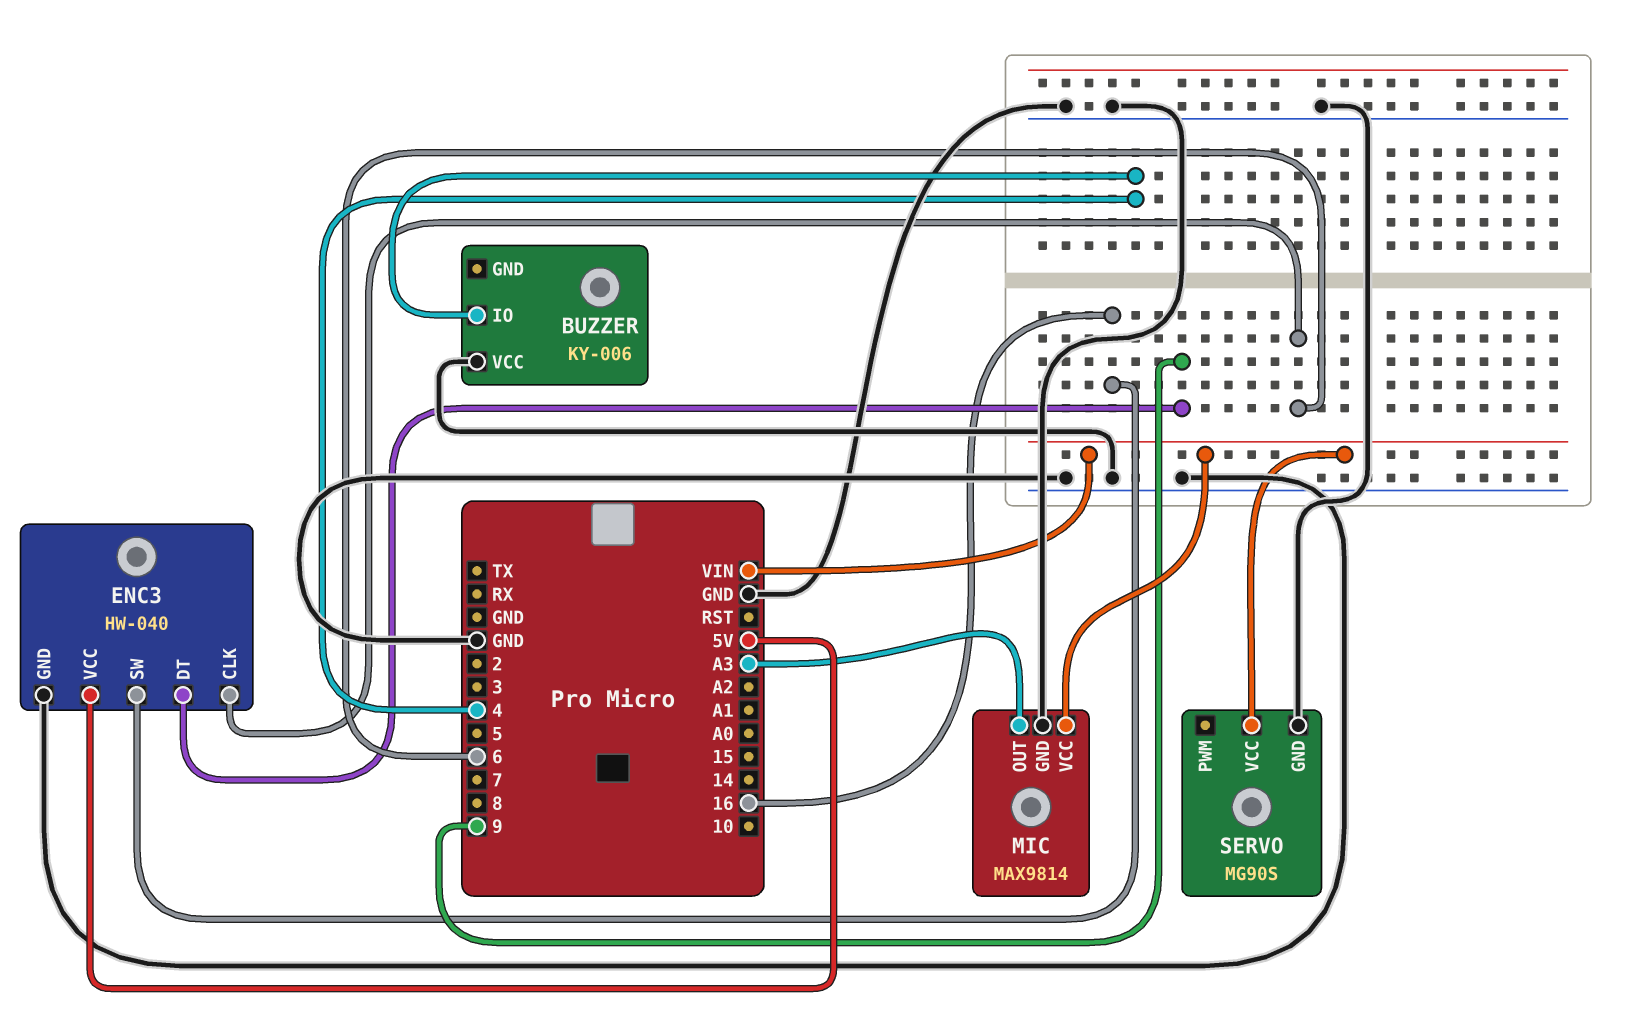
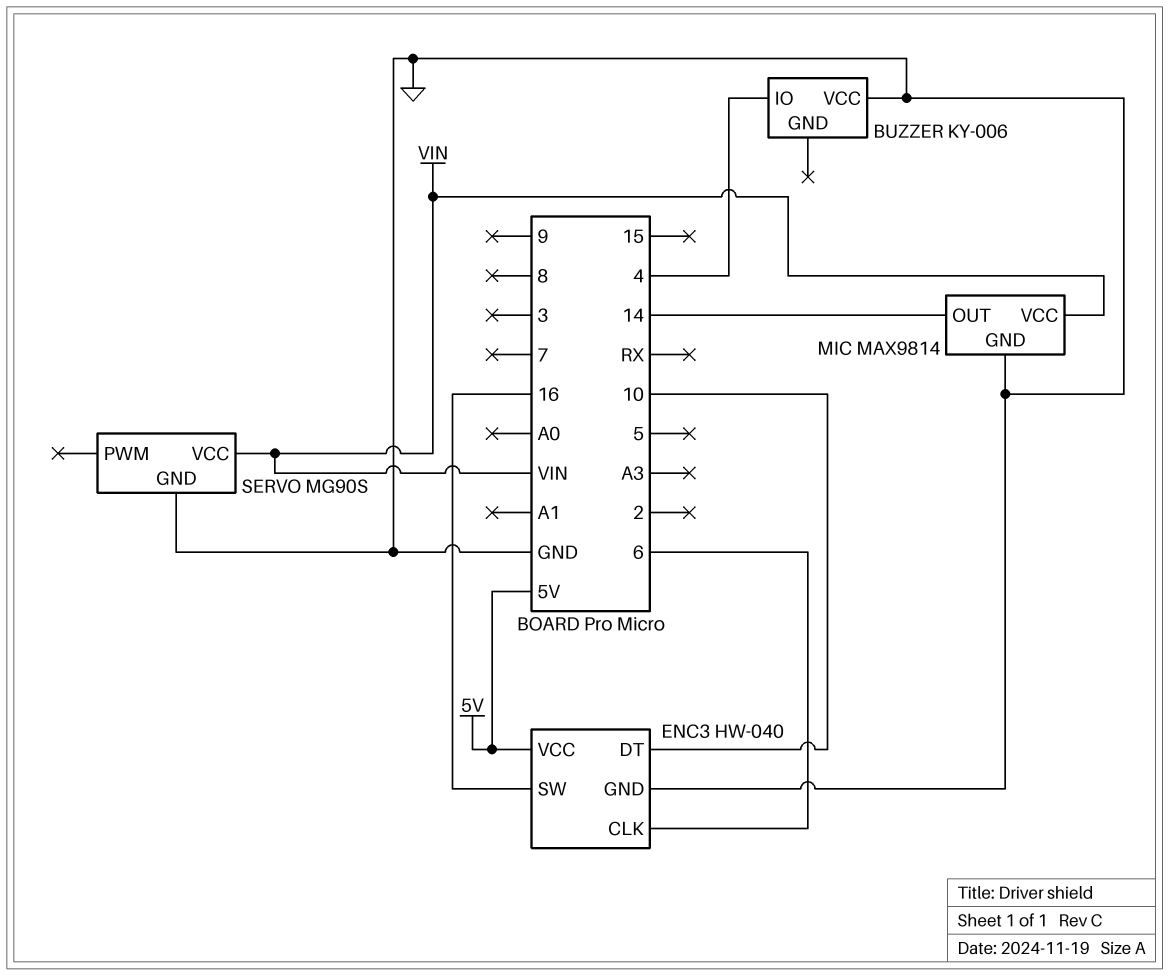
ENC3 pin DT: 9 -> 10
MIC pin OUT: A3 -> 14

